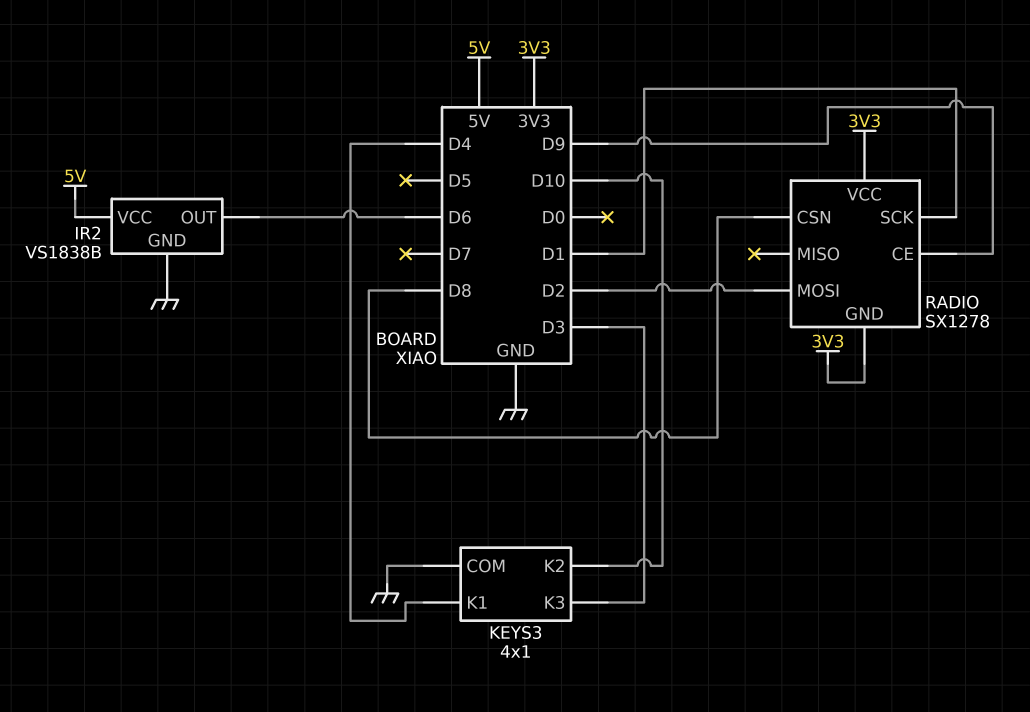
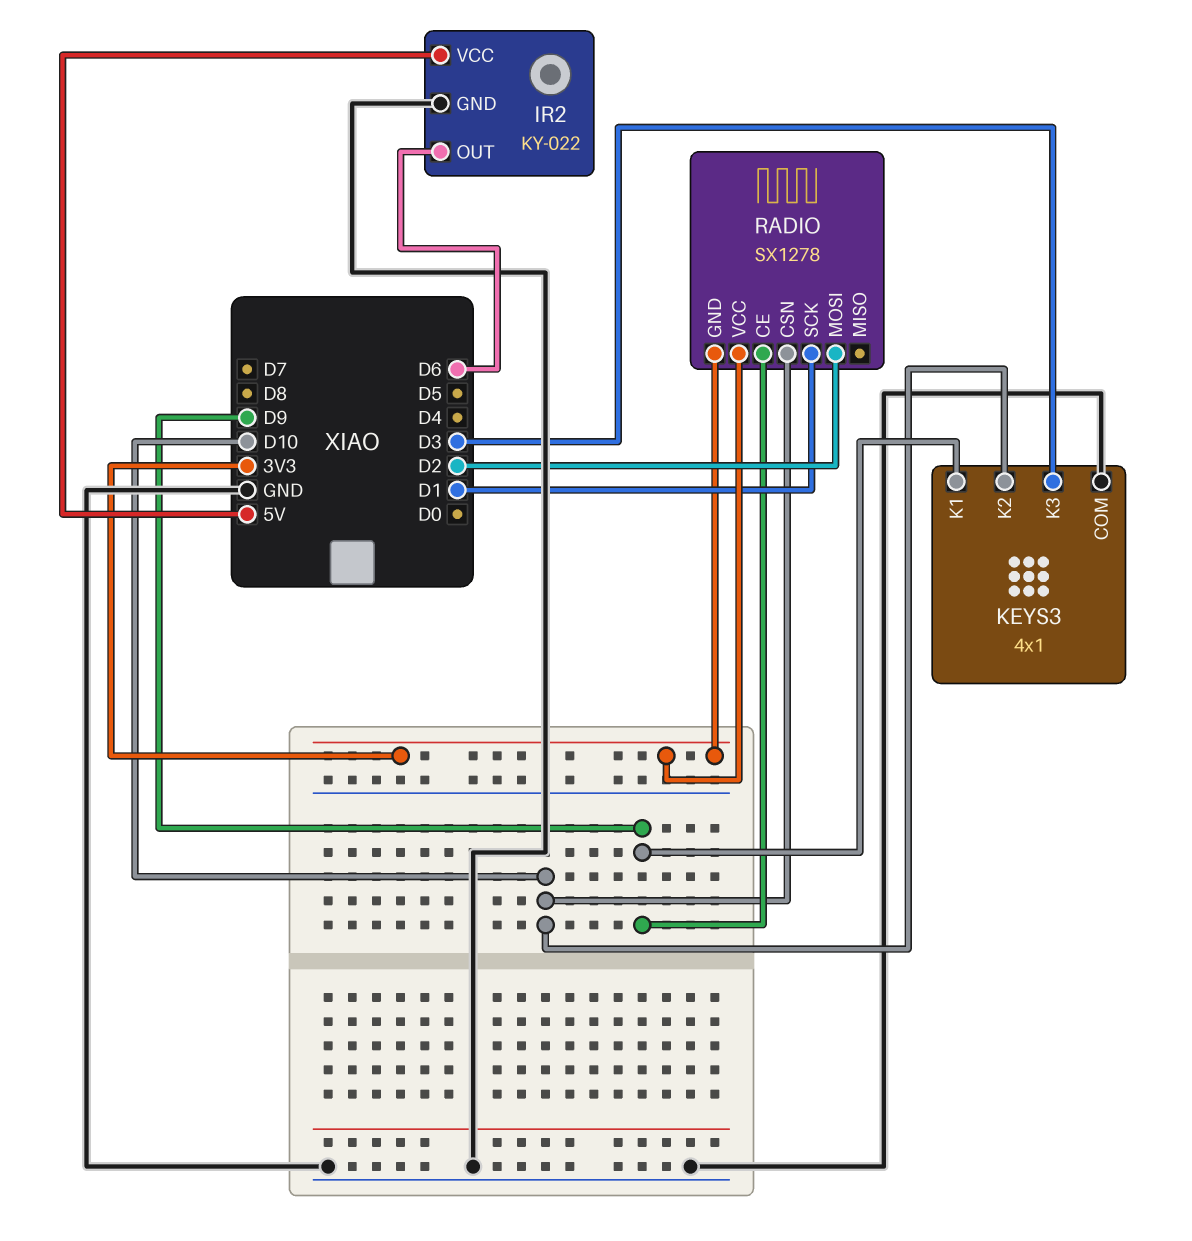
IR2: VS1838B -> KY-022
KEYS3 pin K1: D4 -> D9
RADIO pin CSN: D8 -> D10

